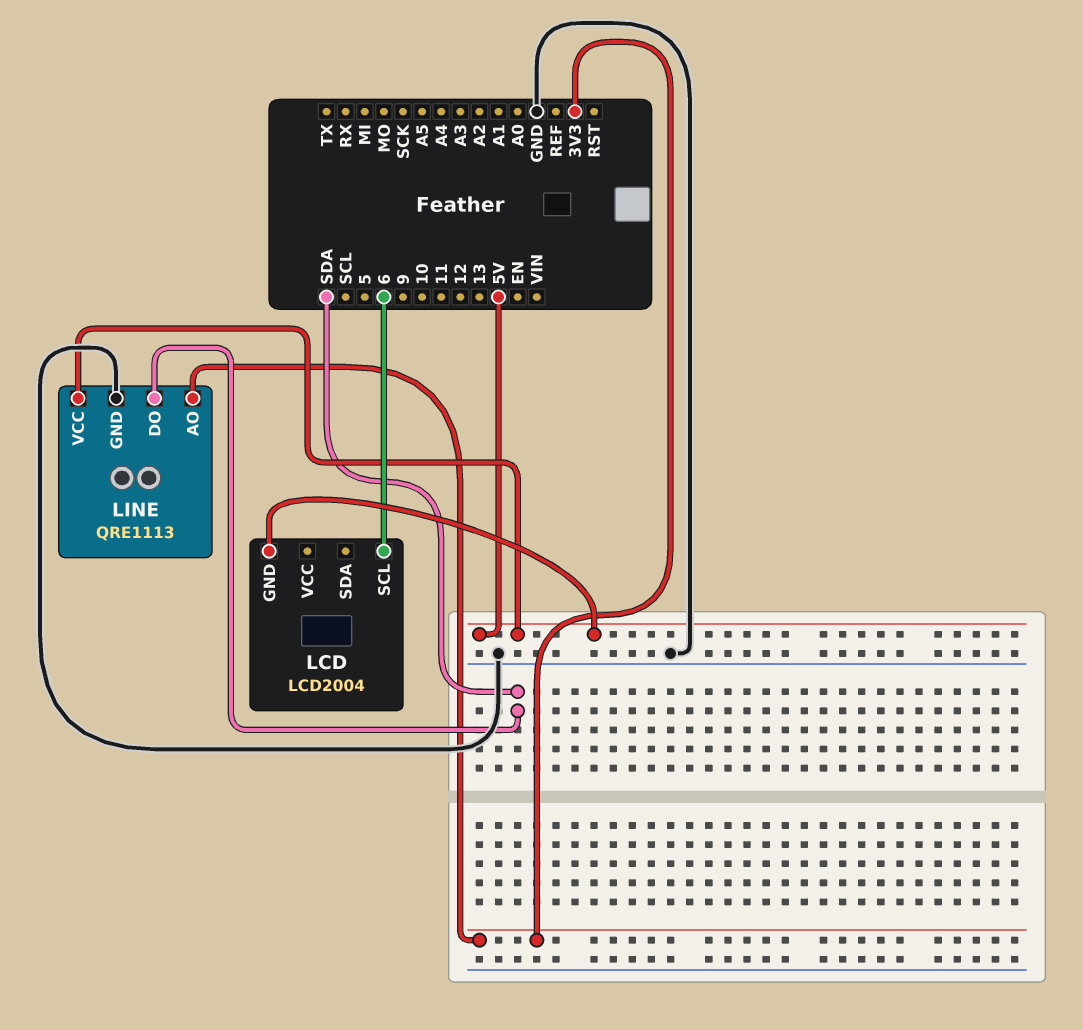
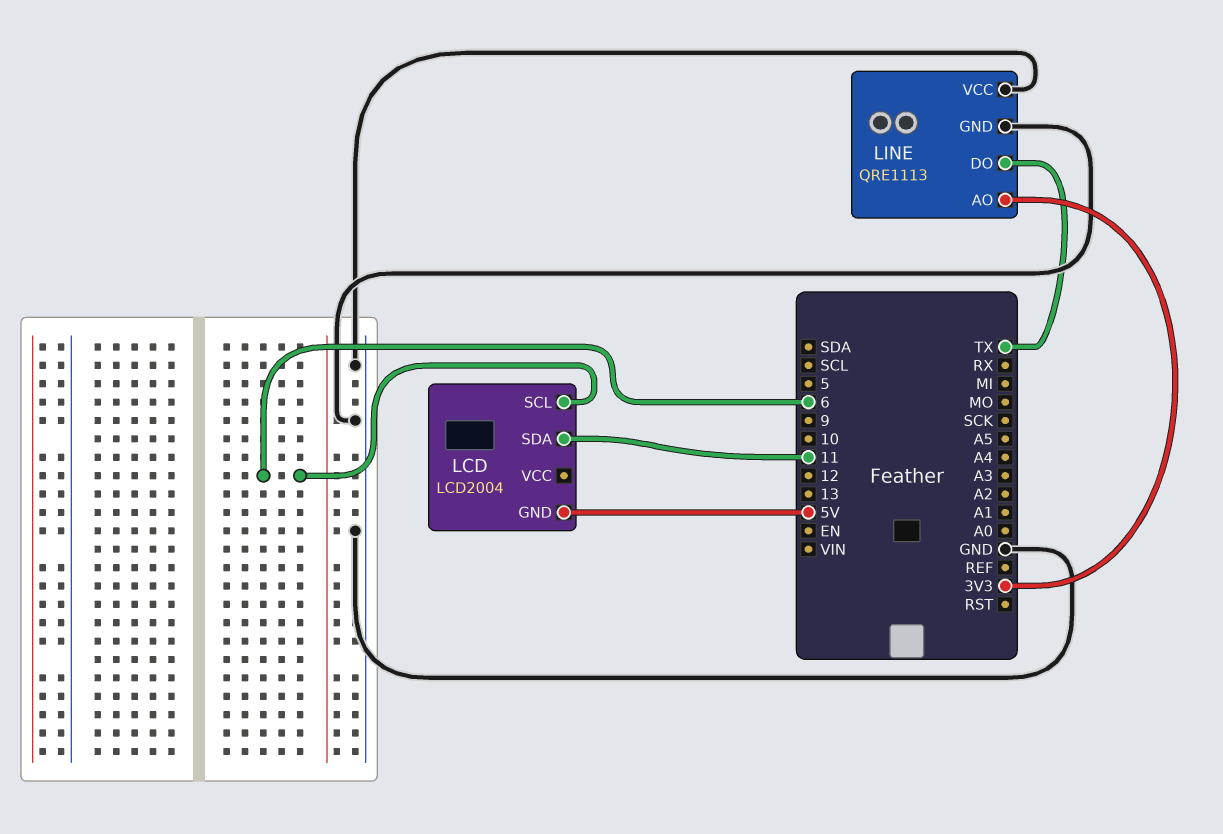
LCD pin SDA: none -> 11
LINE pin DO: SDA -> TX
LINE pin VCC: 5V -> GND

